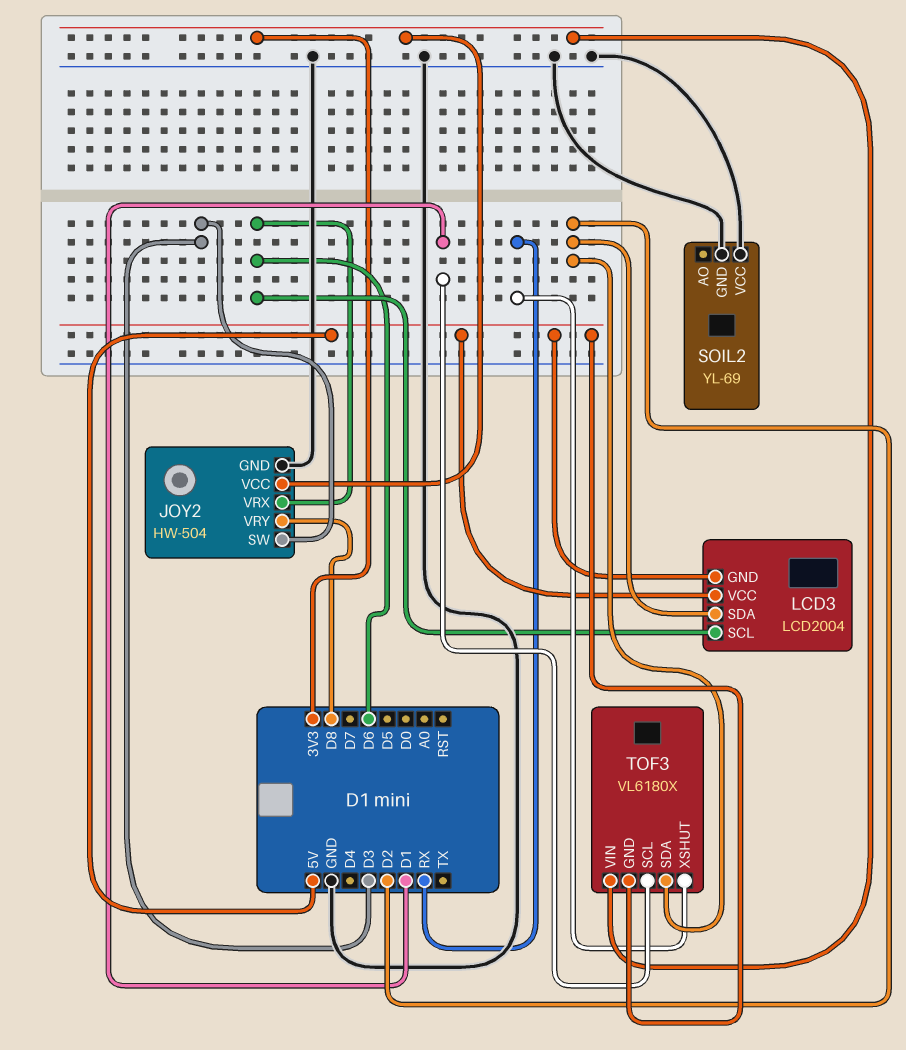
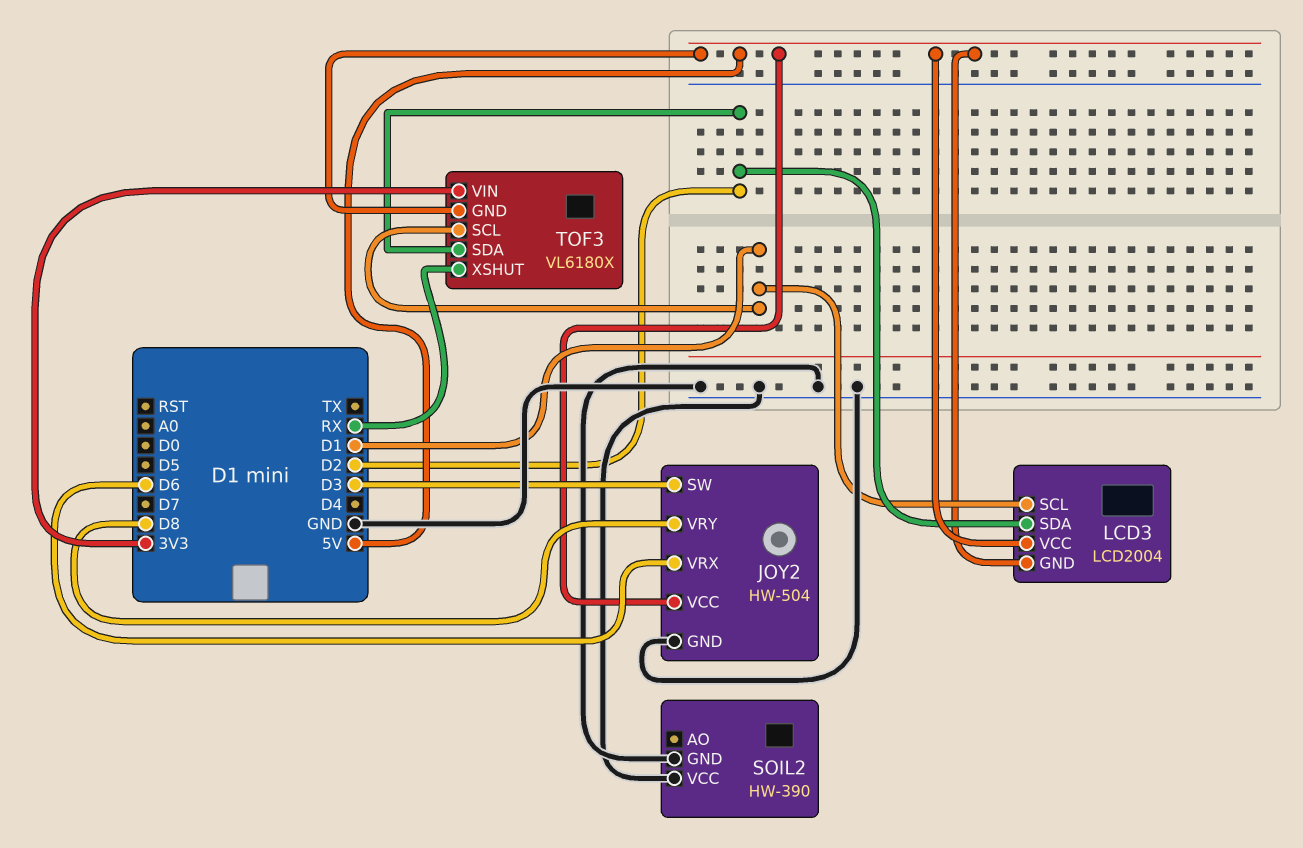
JOY2 pin VCC: 3V3 -> 5V
LCD3 pin SCL: D6 -> D1
SOIL2: YL-69 -> HW-390

